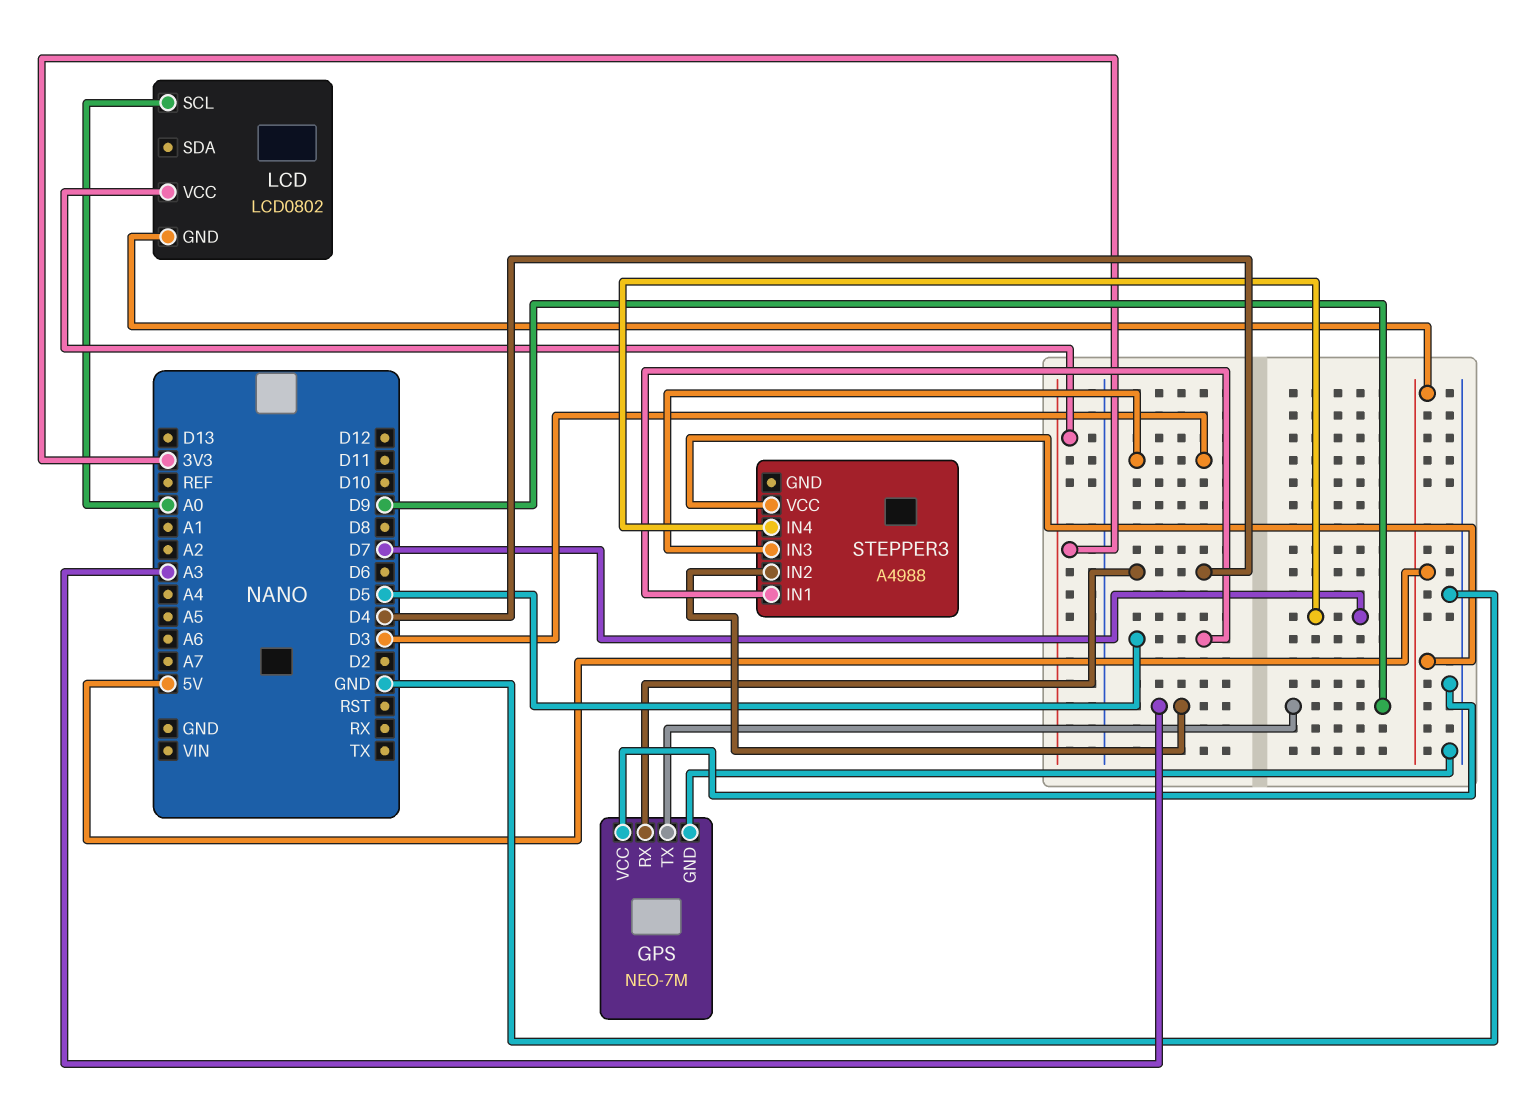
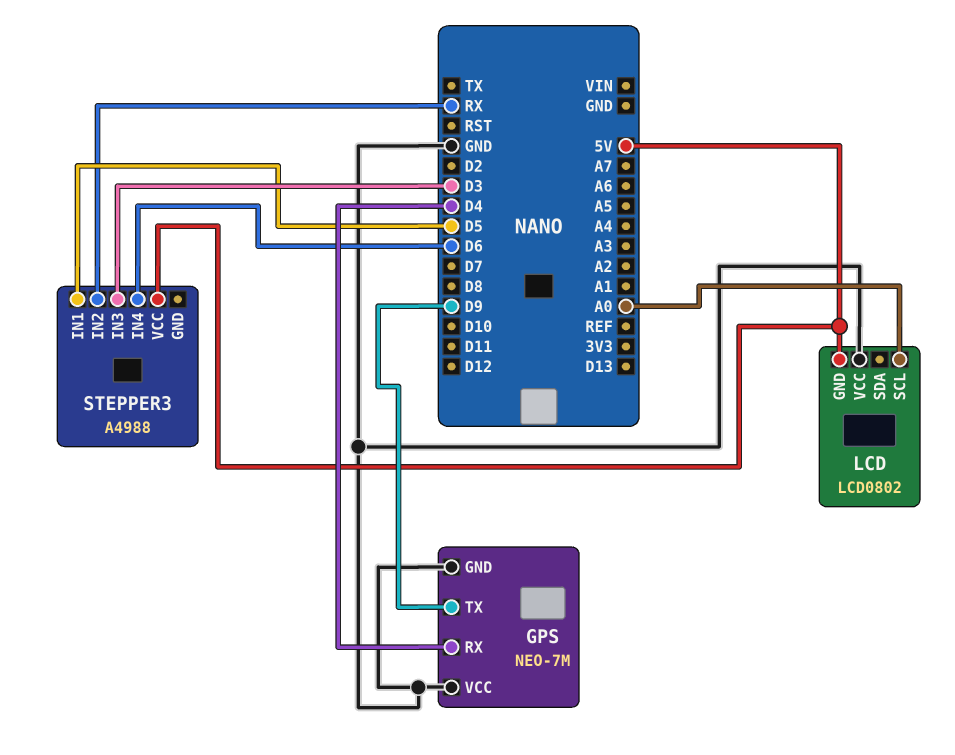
LCD pin VCC: 3V3 -> GND
STEPPER3 pin IN2: A3 -> RX
STEPPER3 pin IN4: D7 -> D6

